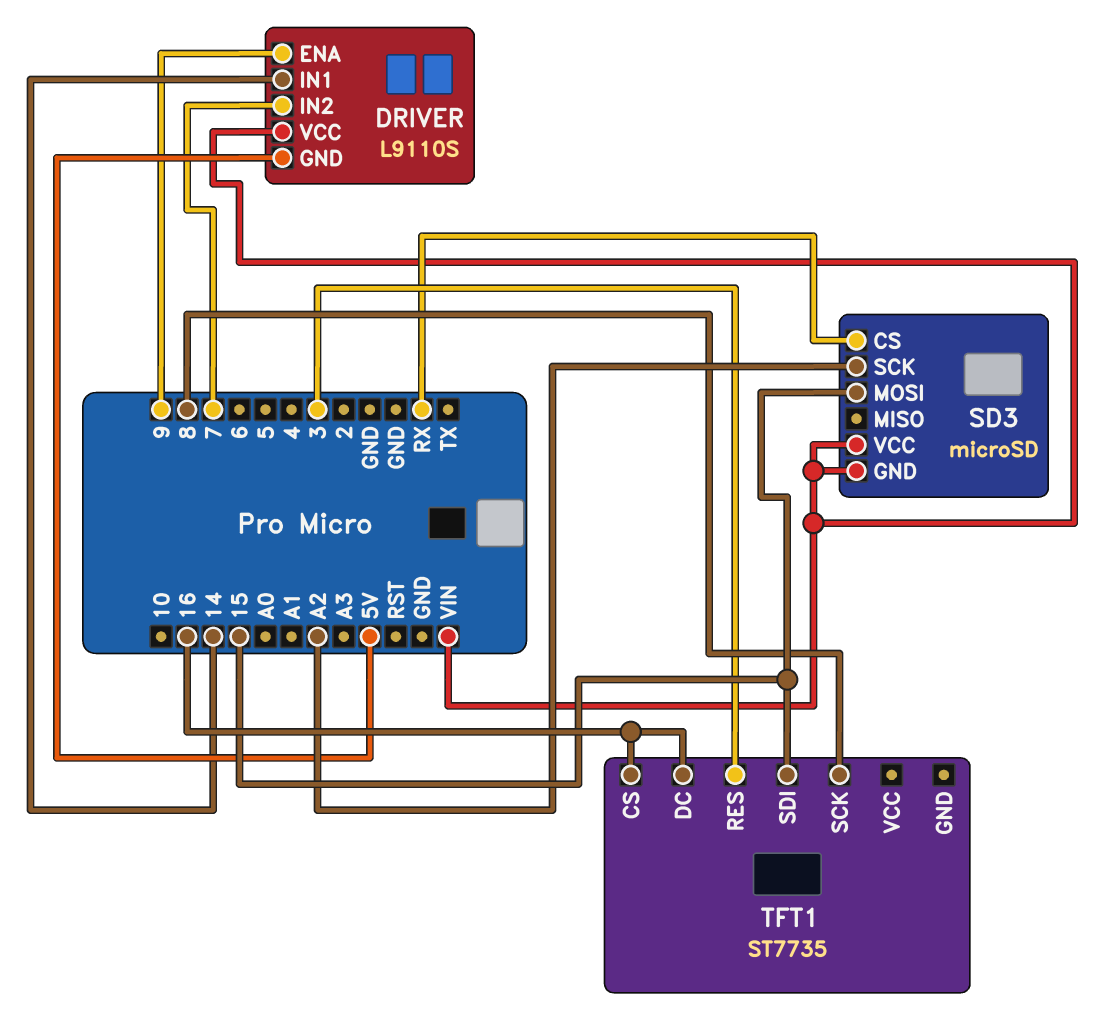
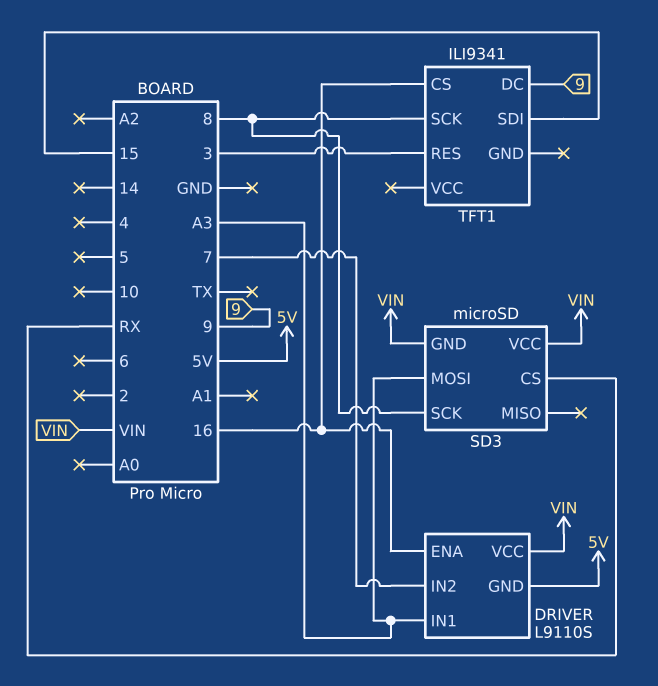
DRIVER pin ENA: 9 -> 16
DRIVER pin IN1: 14 -> A3
SD3 pin MOSI: 15 -> A3
SD3 pin SCK: A2 -> 8
TFT1: ST7735 -> ILI9341
TFT1 pin DC: 16 -> 9

